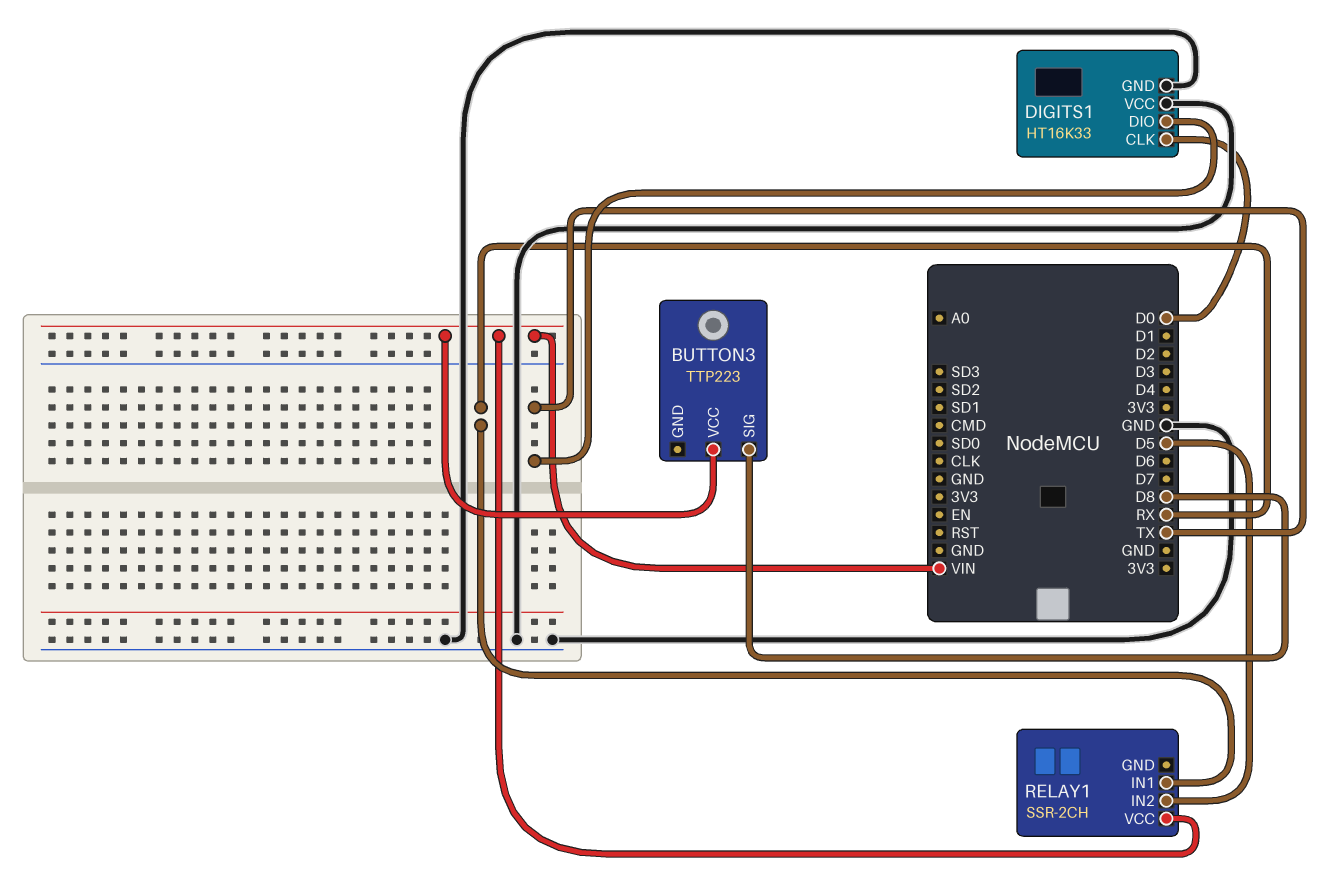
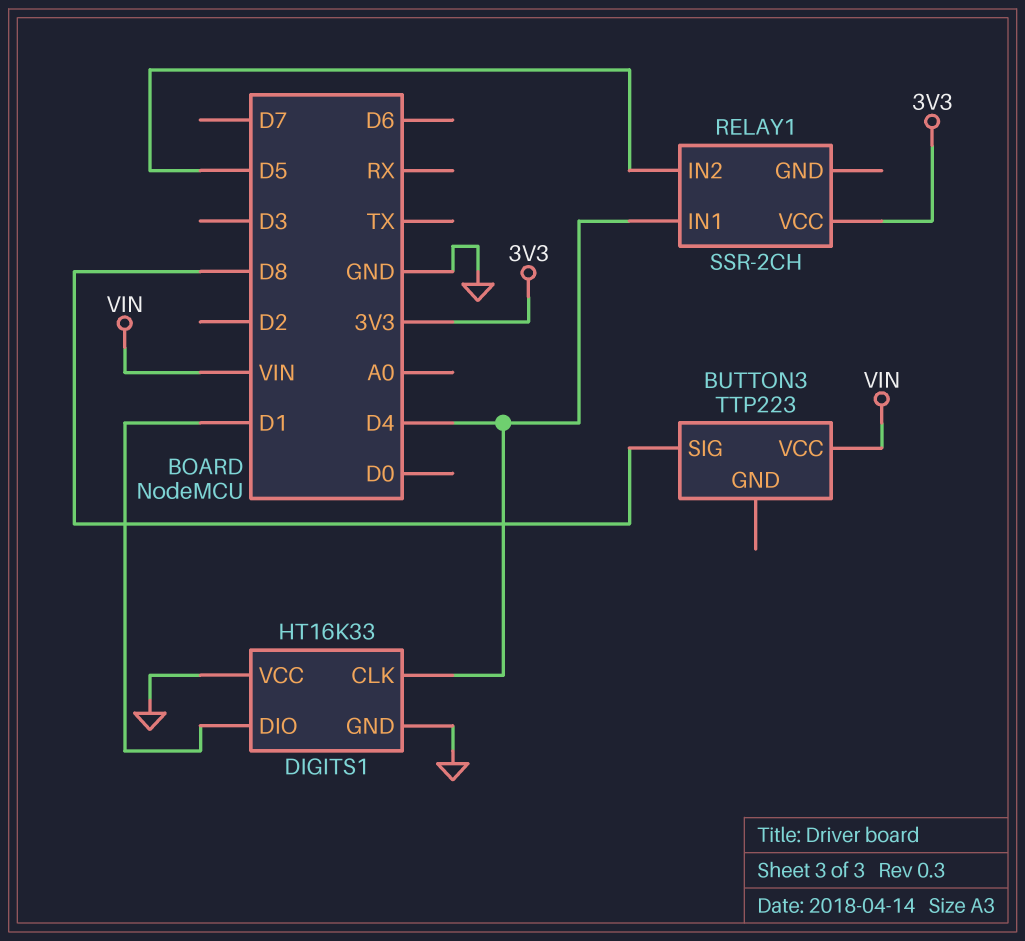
DIGITS1 pin CLK: D0 -> D4
DIGITS1 pin DIO: TX -> D1
RELAY1 pin IN1: RX -> D4
RELAY1 pin VCC: VIN -> 3V3

